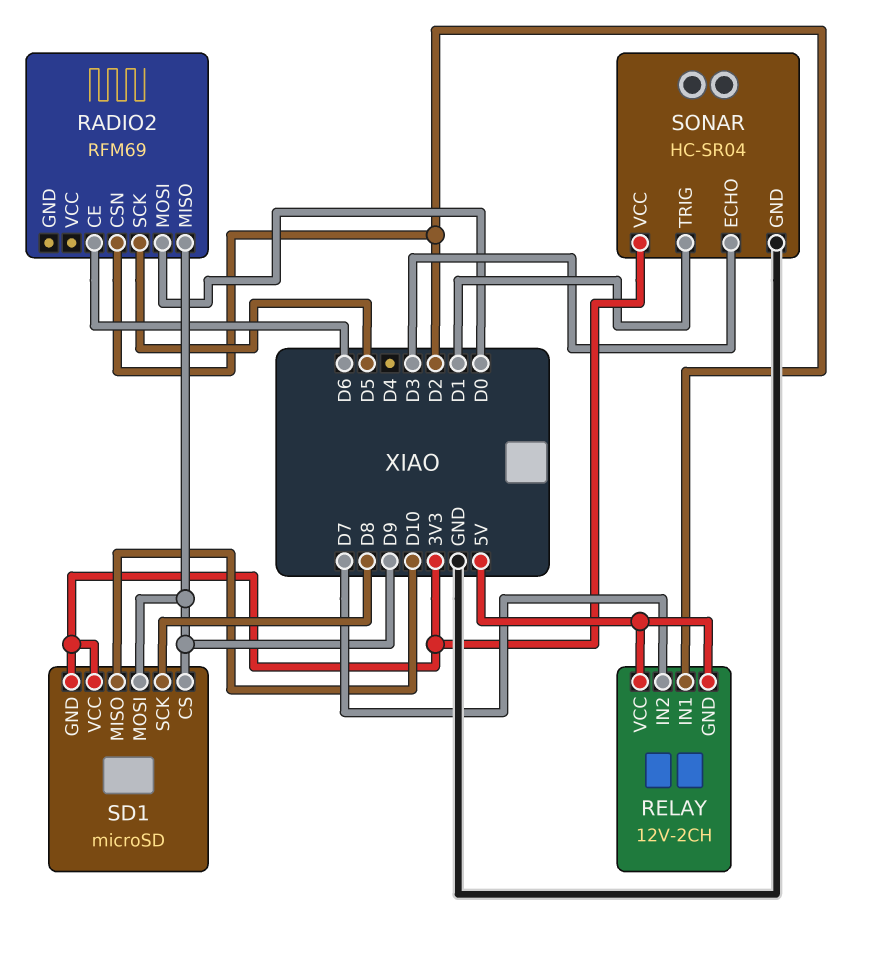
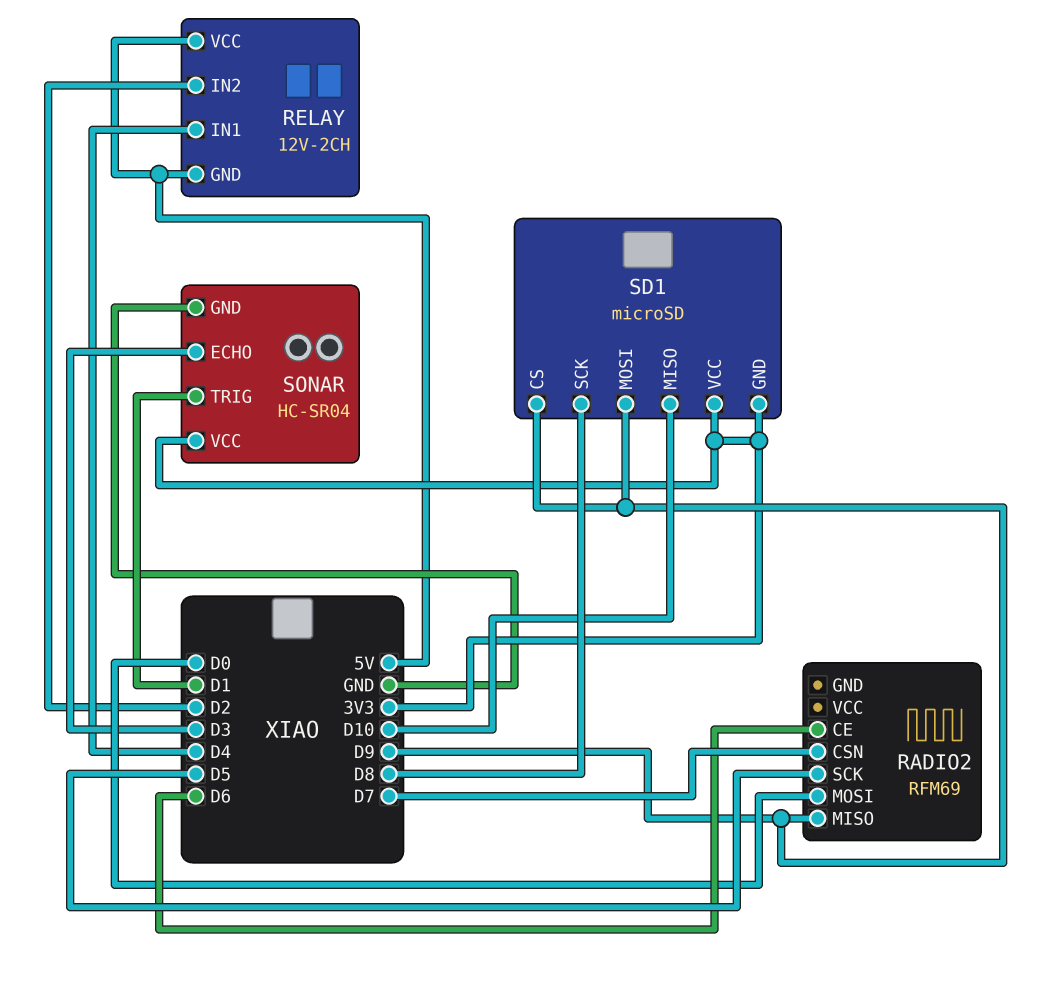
RADIO2 pin CSN: D2 -> D7
RELAY pin IN1: D2 -> D4
RELAY pin IN2: D7 -> D2

